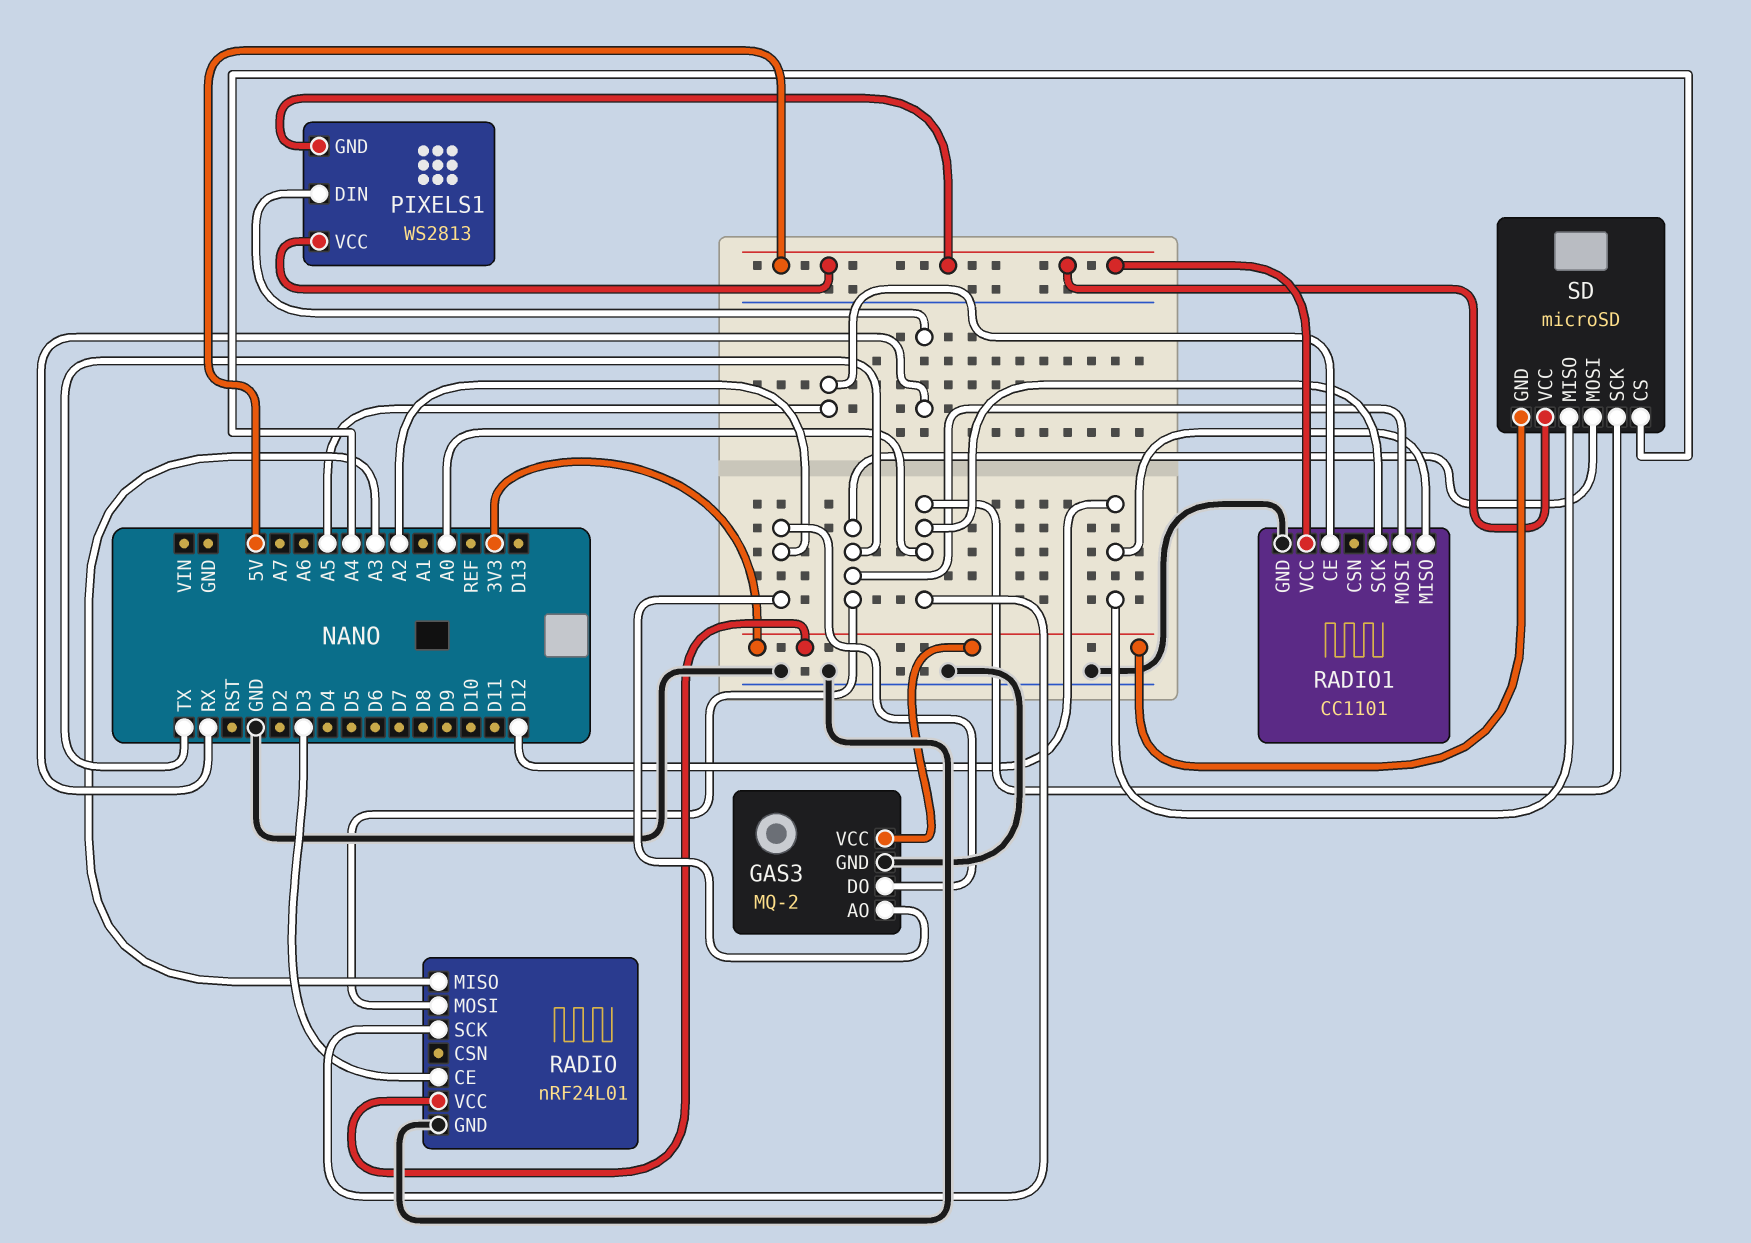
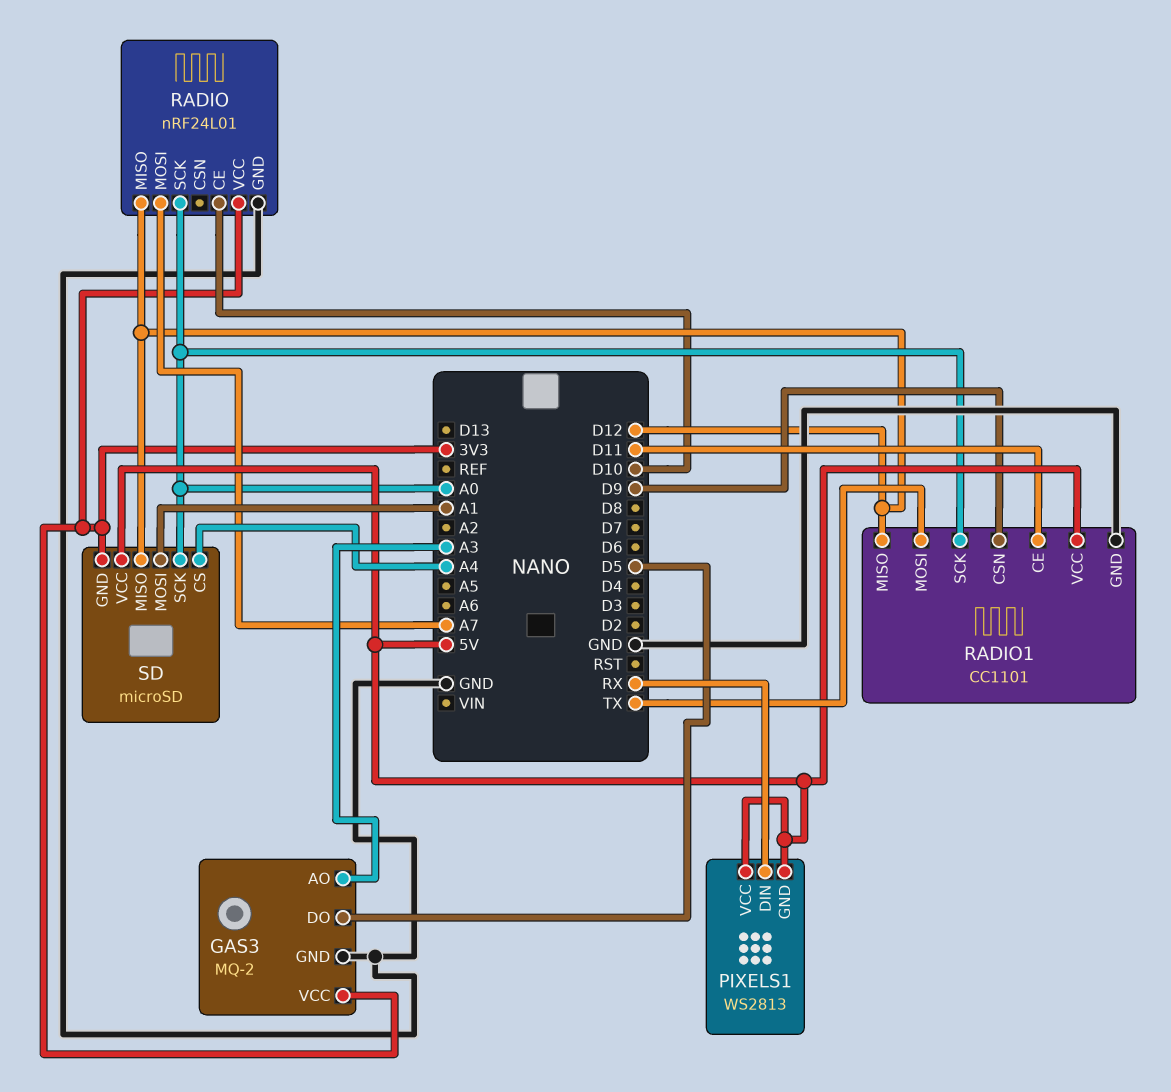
GAS3 pin AO: A2 -> A3
GAS3 pin DO: A2 -> D5
RADIO pin CE: D3 -> D10
RADIO pin MISO: A3 -> D12
RADIO pin MOSI: TX -> A7
RADIO1 pin CE: A5 -> D11
RADIO1 pin CSN: none -> D9
SD pin MOSI: TX -> A1

